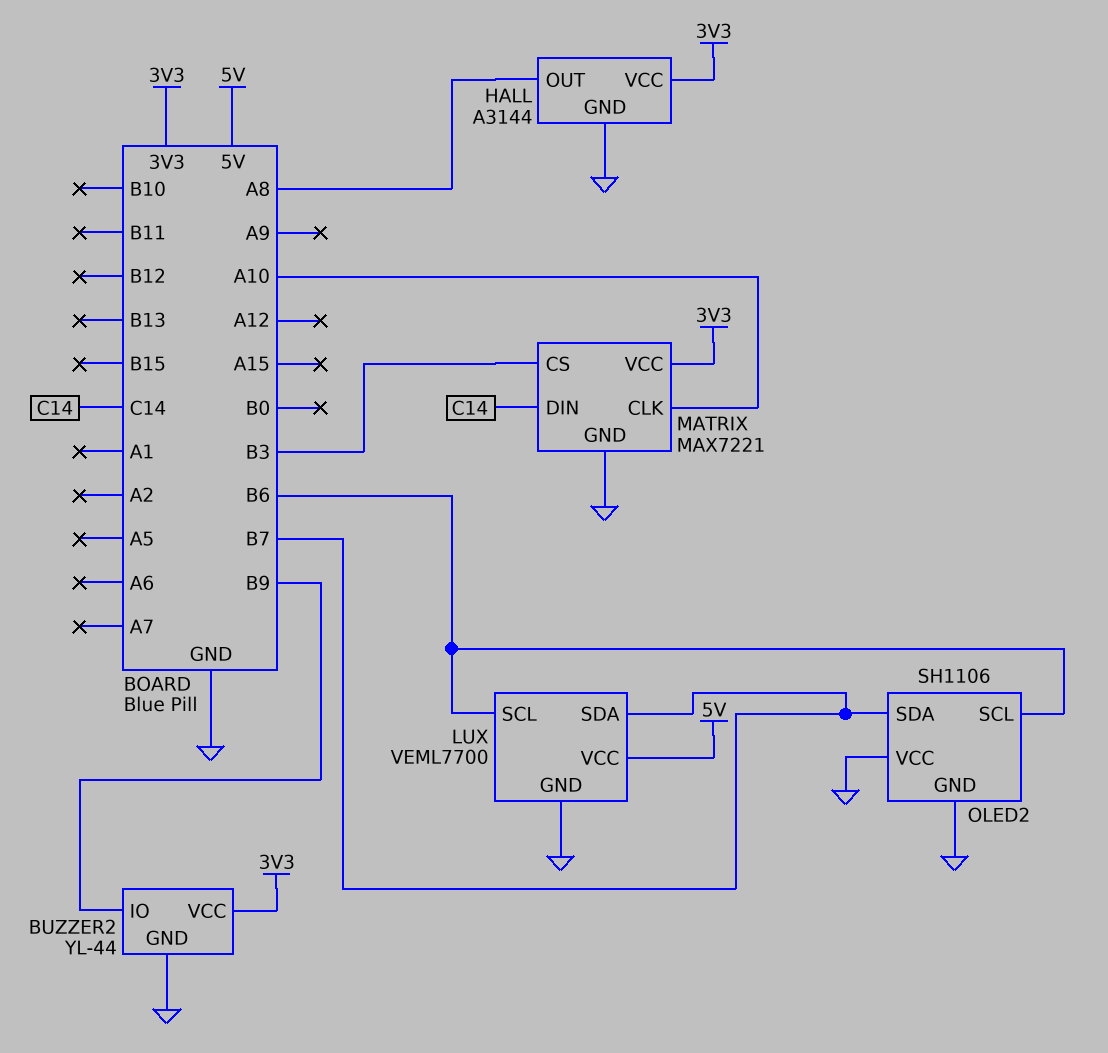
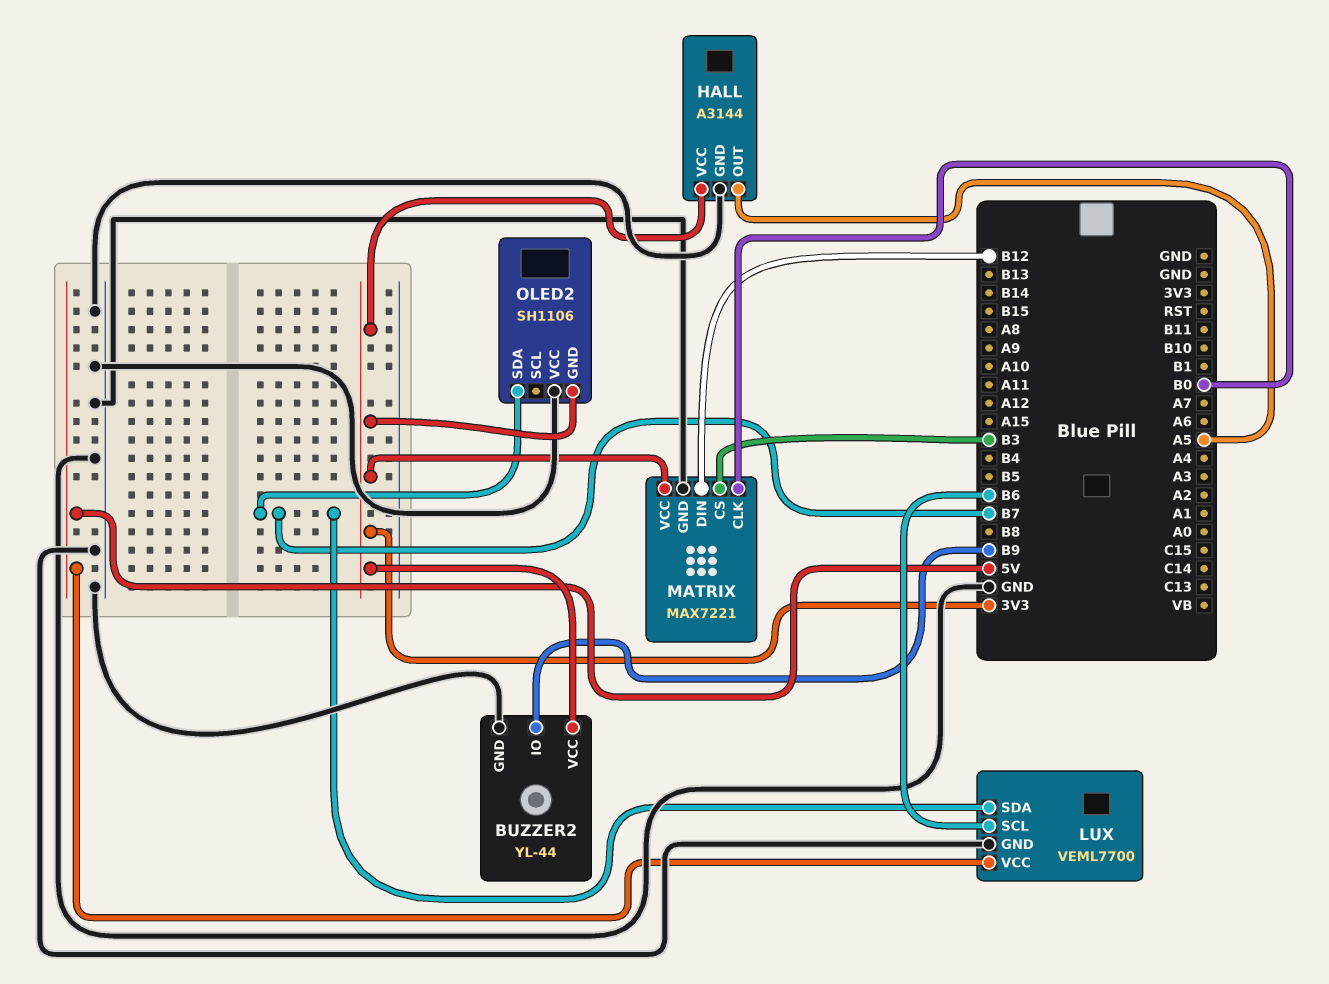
HALL pin OUT: A8 -> A5
MATRIX pin CLK: A10 -> B0
MATRIX pin DIN: C14 -> B12
OLED2 pin GND: GND -> 3V3
OLED2 pin SCL: B6 -> none

